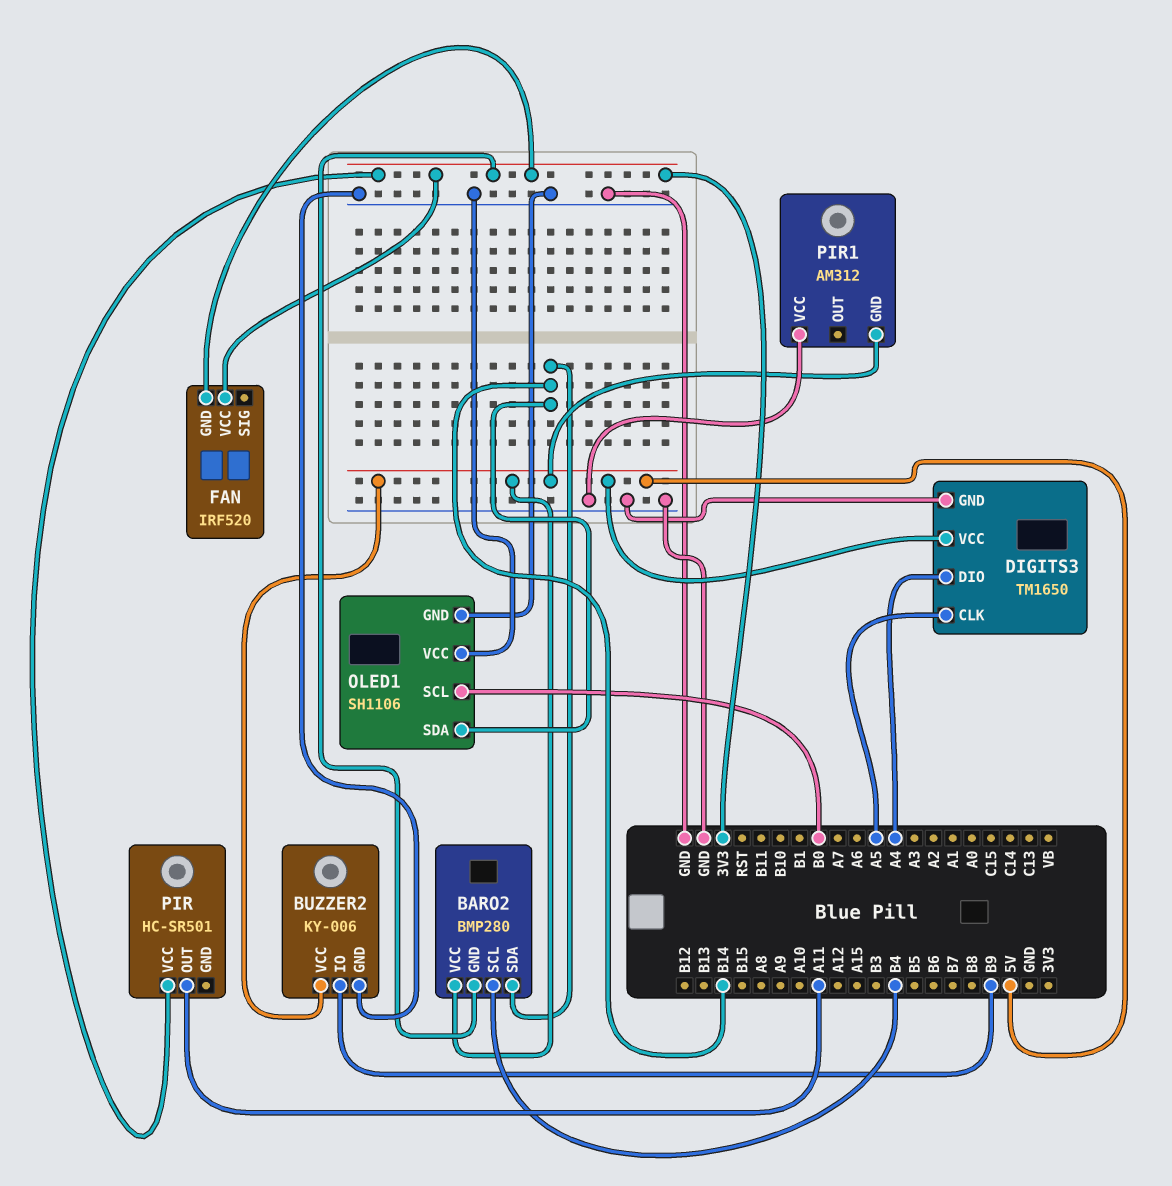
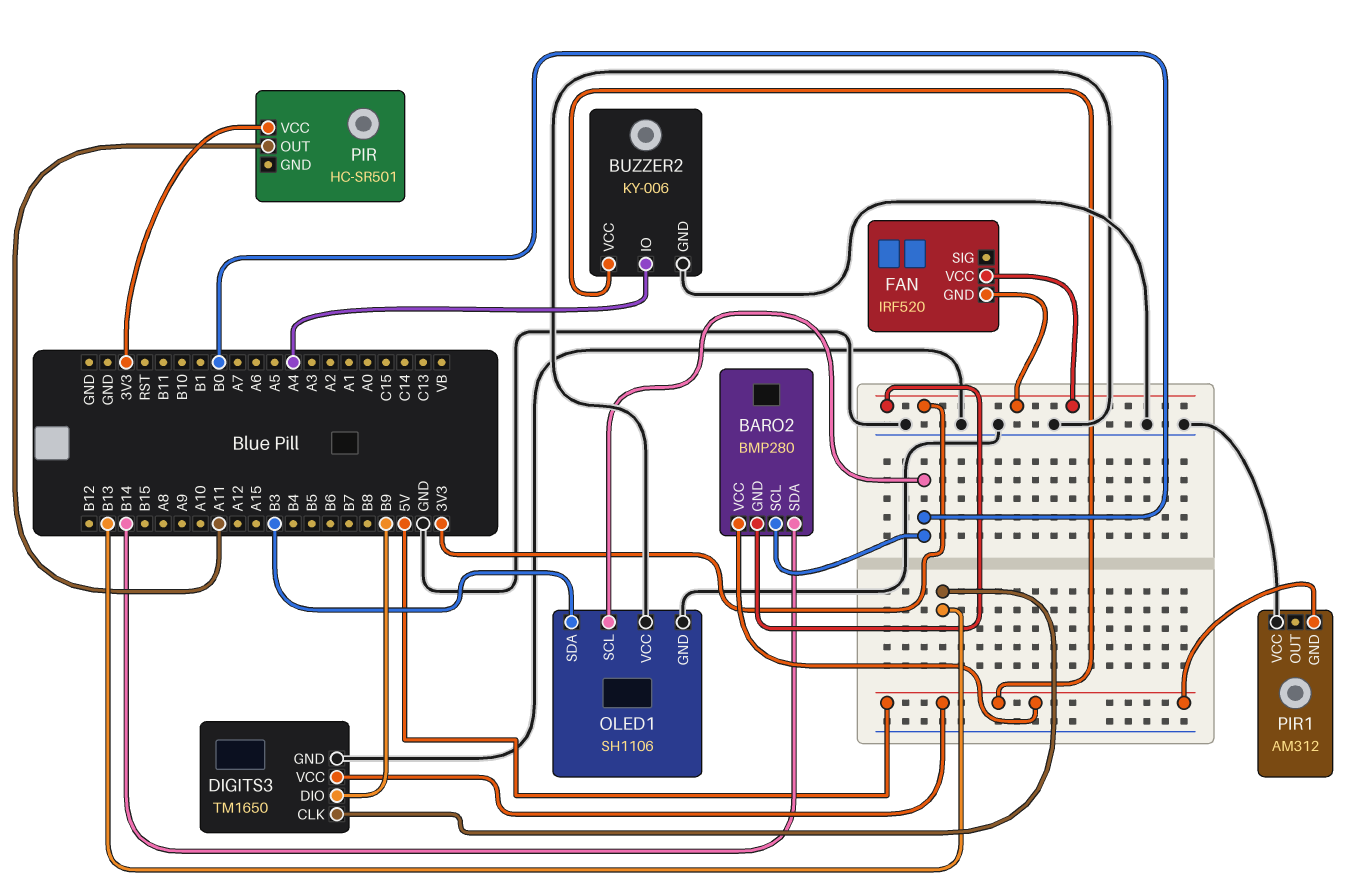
BARO2 pin SCL: B4 -> B0
BUZZER2 pin IO: B9 -> A4
DIGITS3 pin CLK: A5 -> B13
DIGITS3 pin DIO: A4 -> B9
OLED1 pin SDA: B14 -> B3

